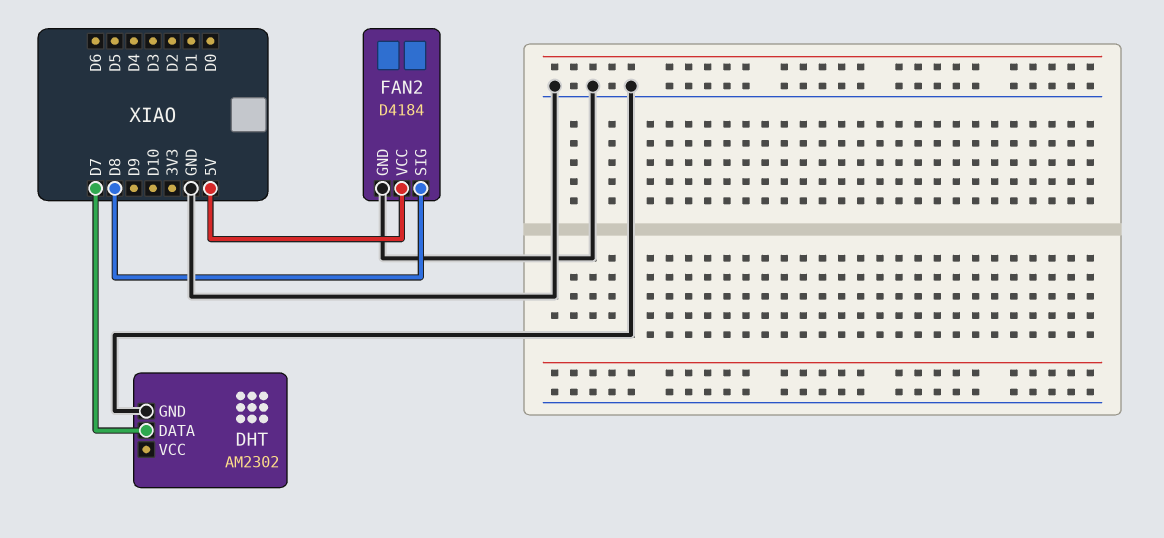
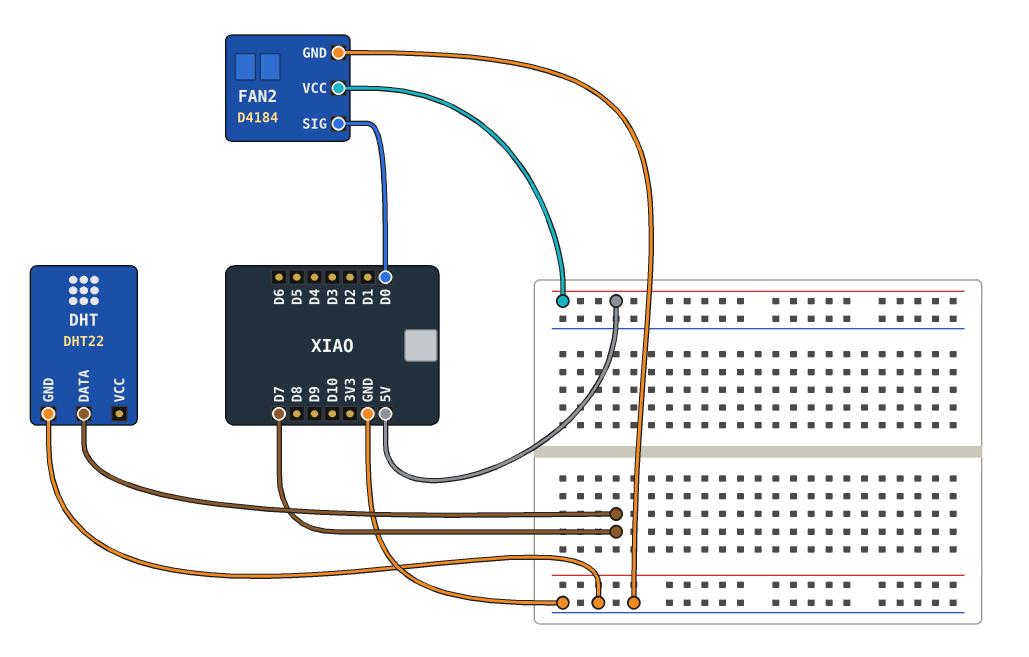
DHT: AM2302 -> DHT22
FAN2 pin SIG: D8 -> D0

